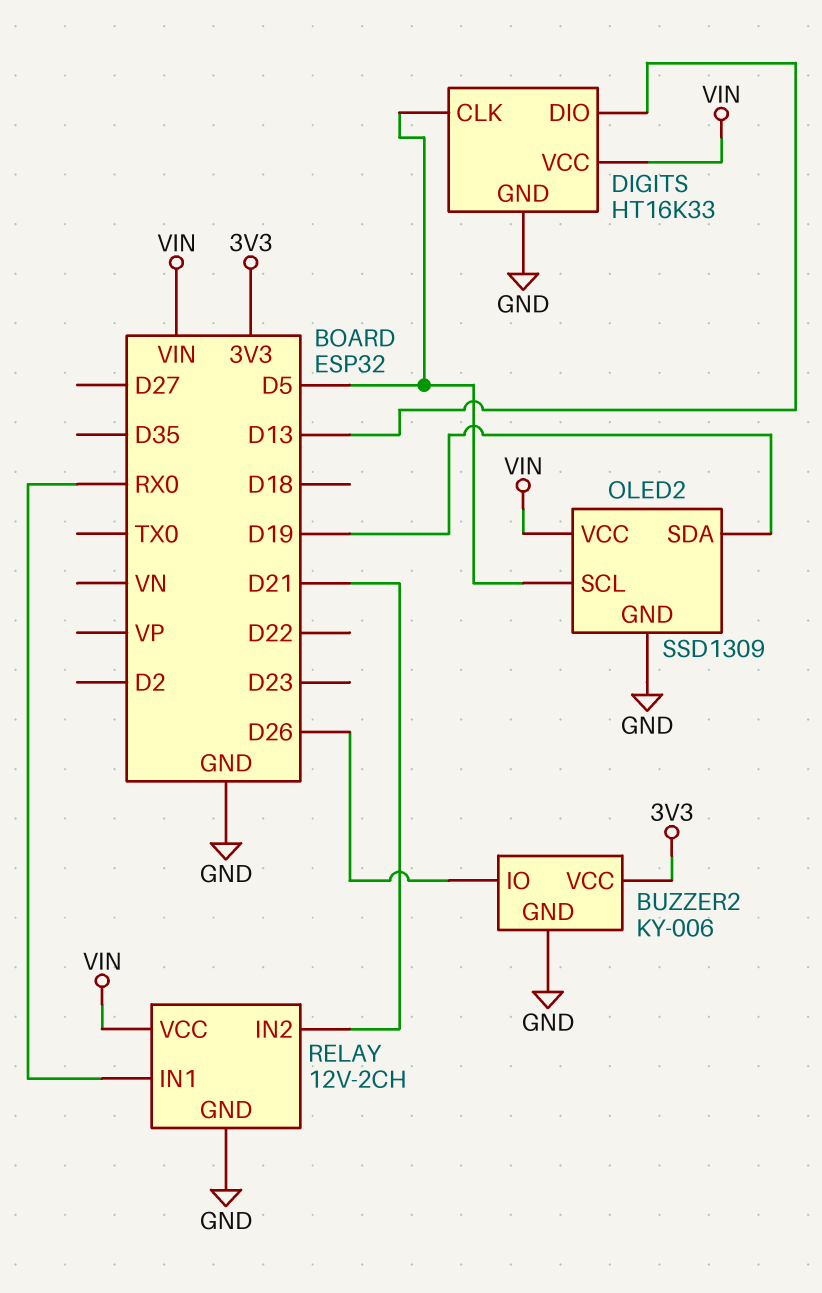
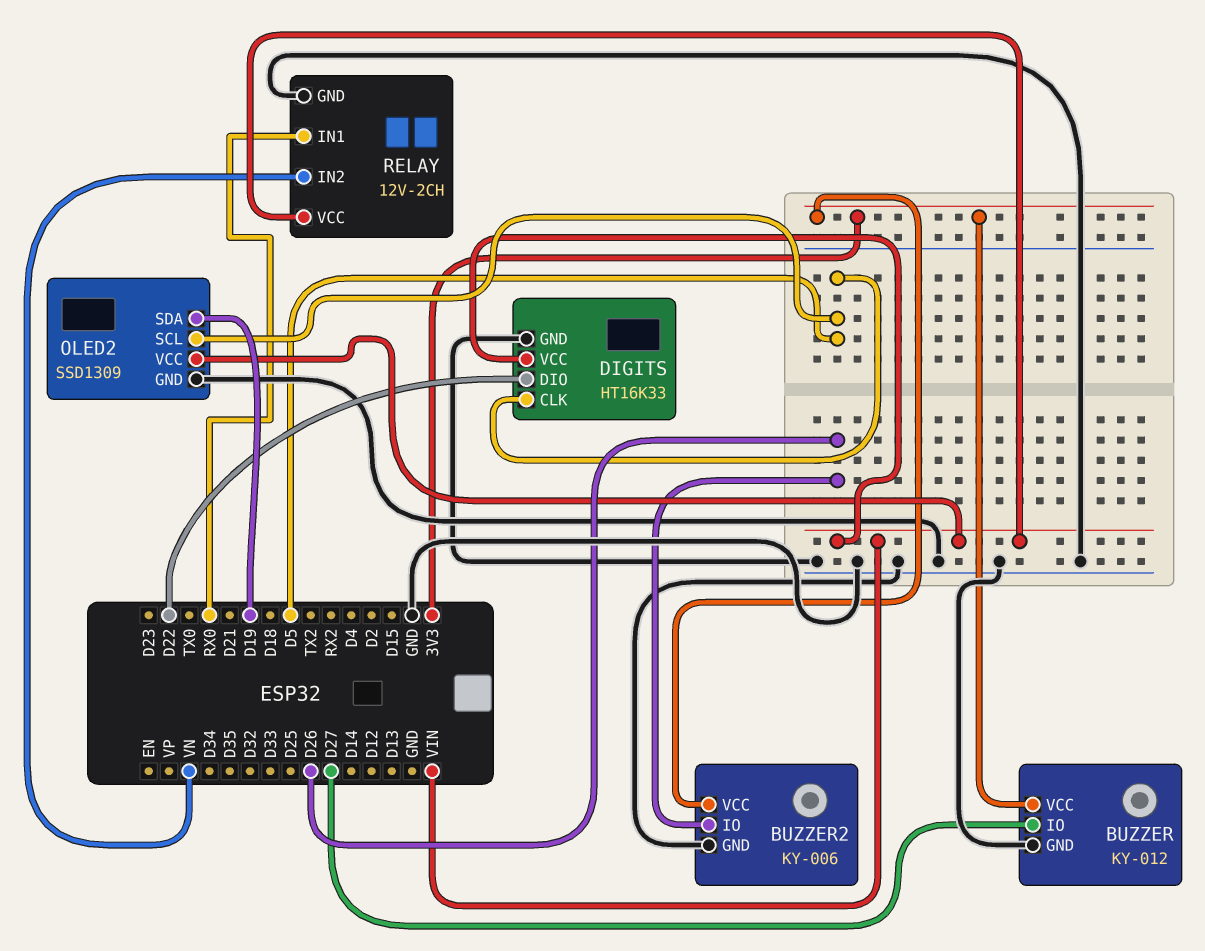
BUZZER: none -> KY-012
BUZZER pin GND: none -> GND
BUZZER pin IO: none -> D27
BUZZER pin VCC: none -> 3V3
DIGITS pin DIO: D13 -> D22
RELAY pin IN2: D21 -> VN

